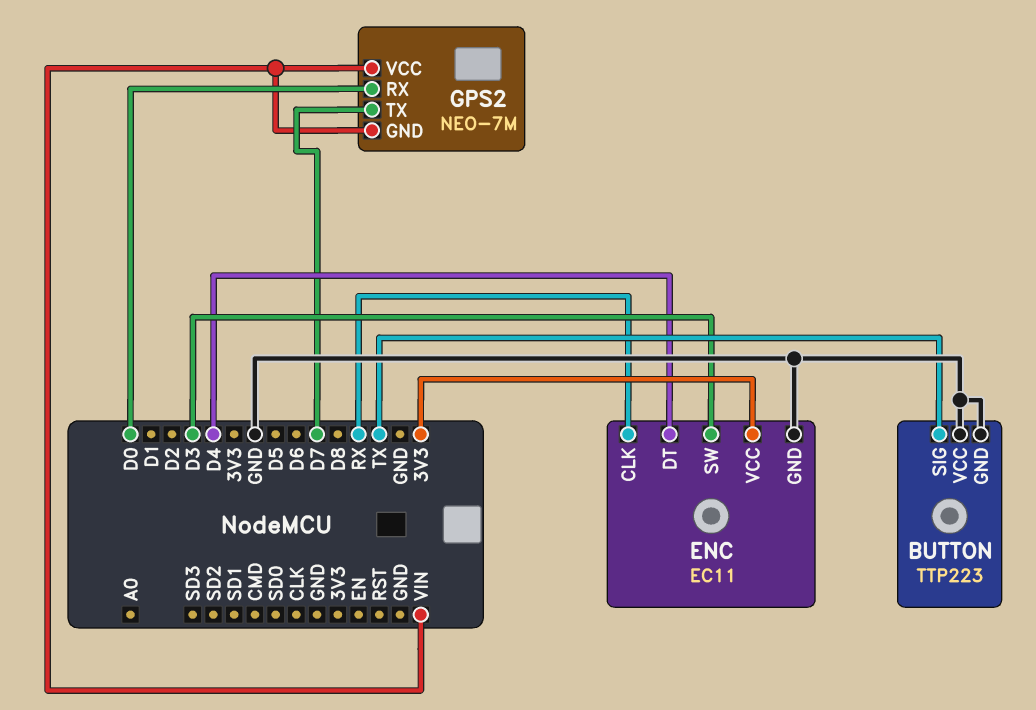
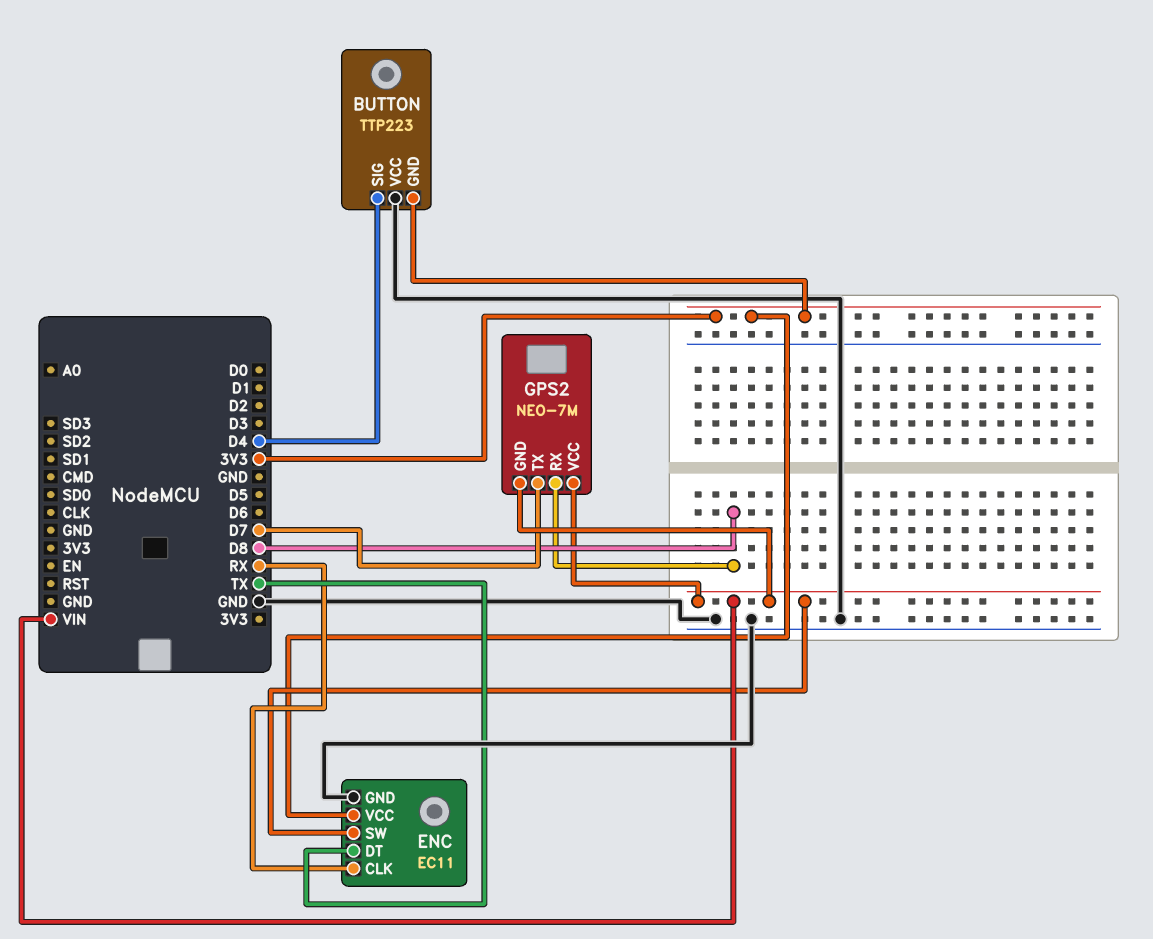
BUTTON pin GND: GND -> 3V3
BUTTON pin SIG: TX -> D4
ENC pin DT: D4 -> TX
ENC pin SW: D3 -> VIN
GPS2 pin RX: D0 -> D8

